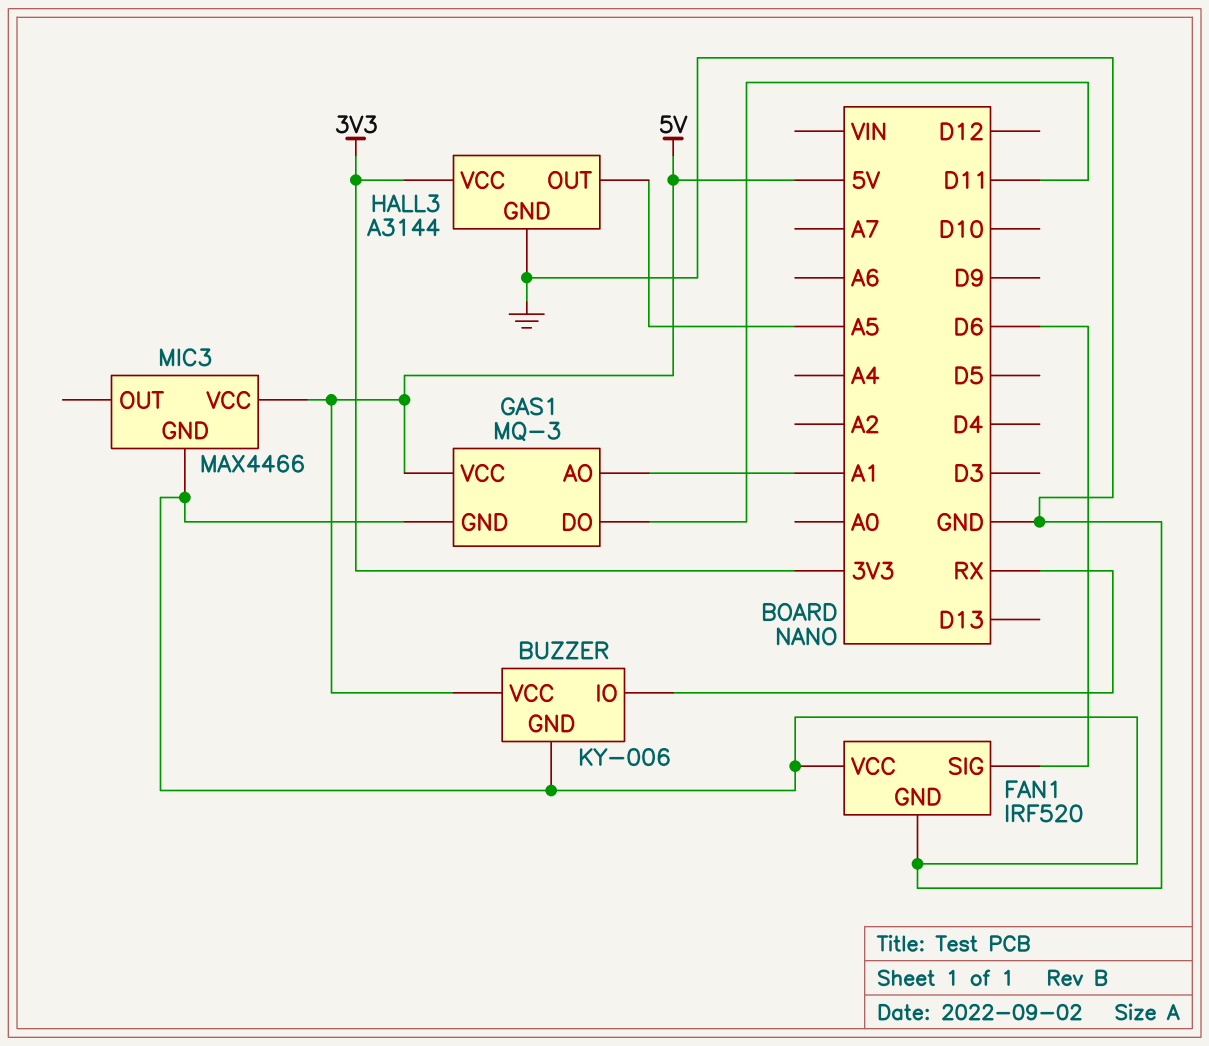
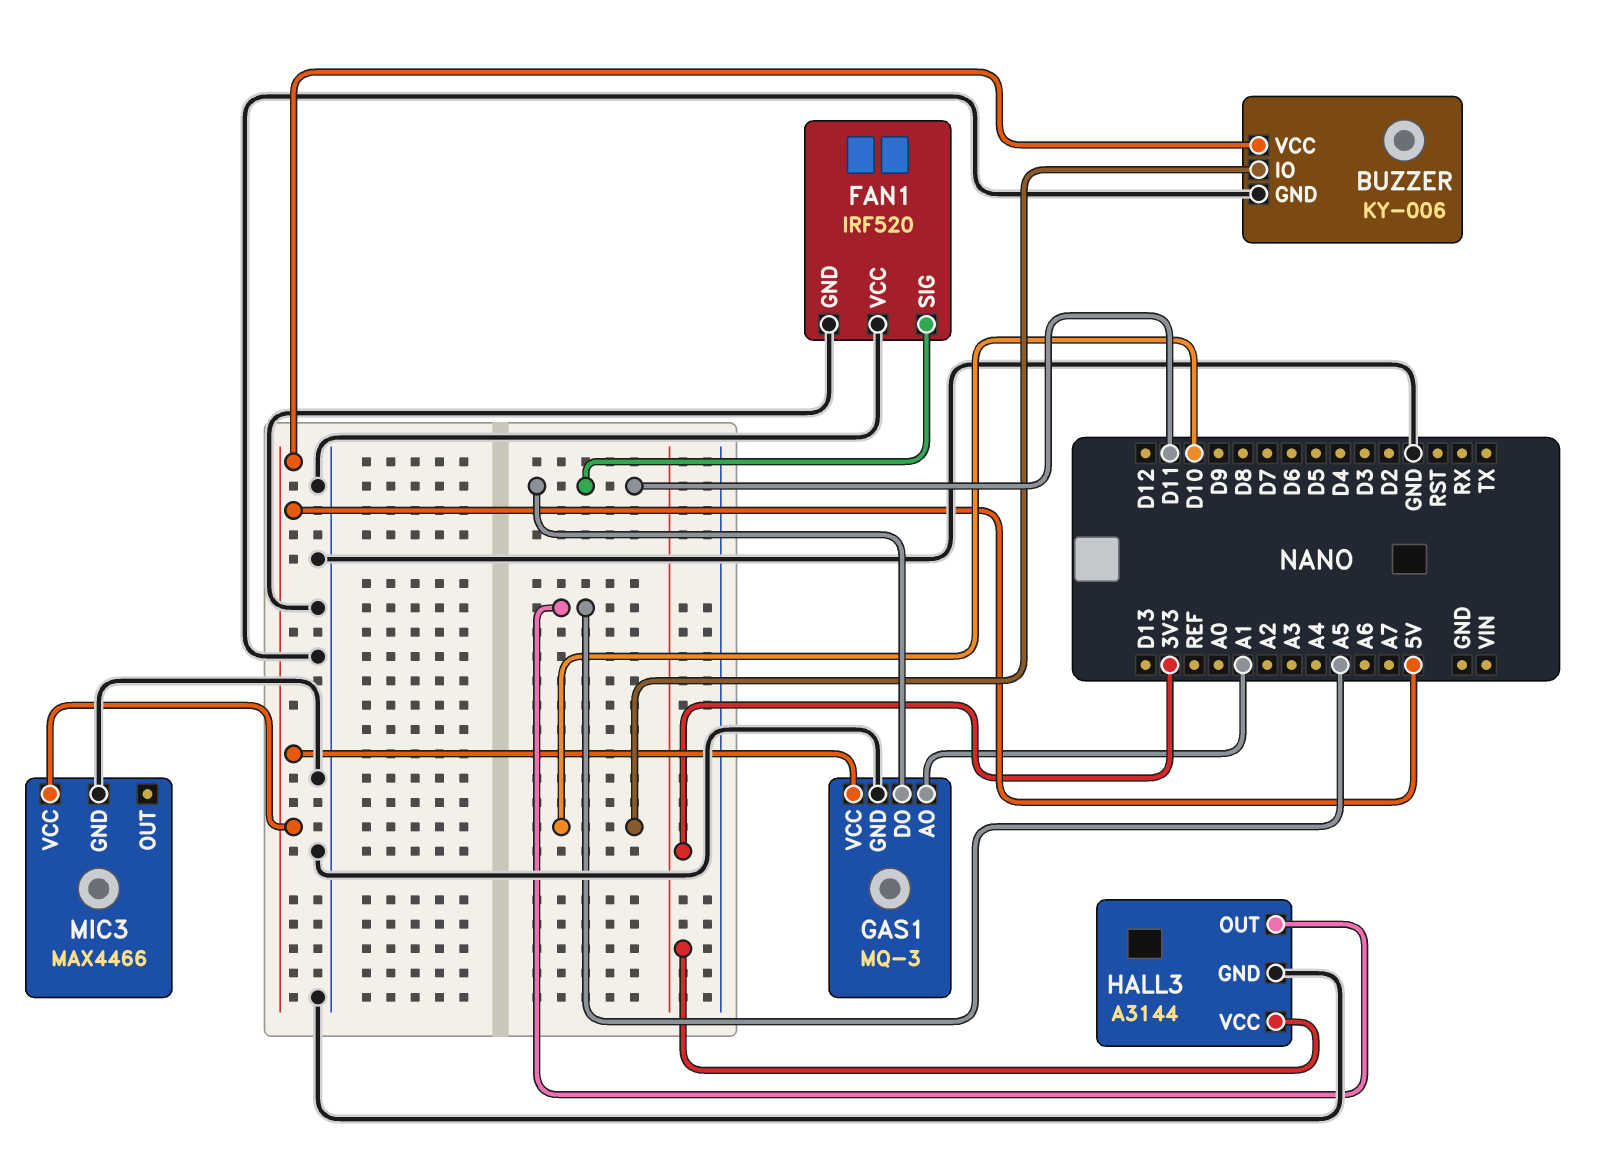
BUZZER pin IO: RX -> D10
FAN1 pin SIG: D6 -> D11

